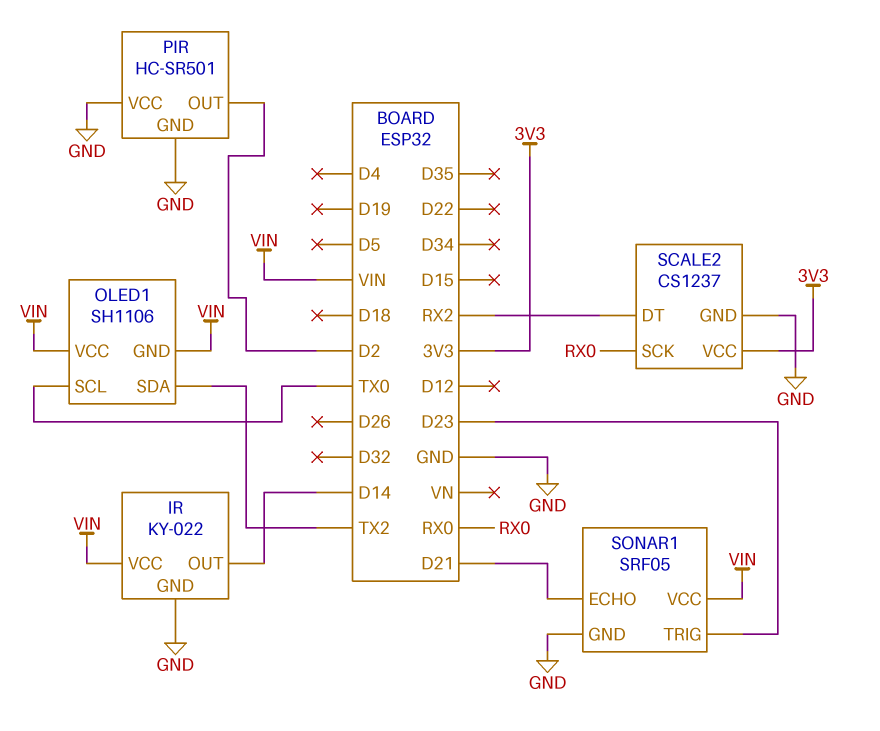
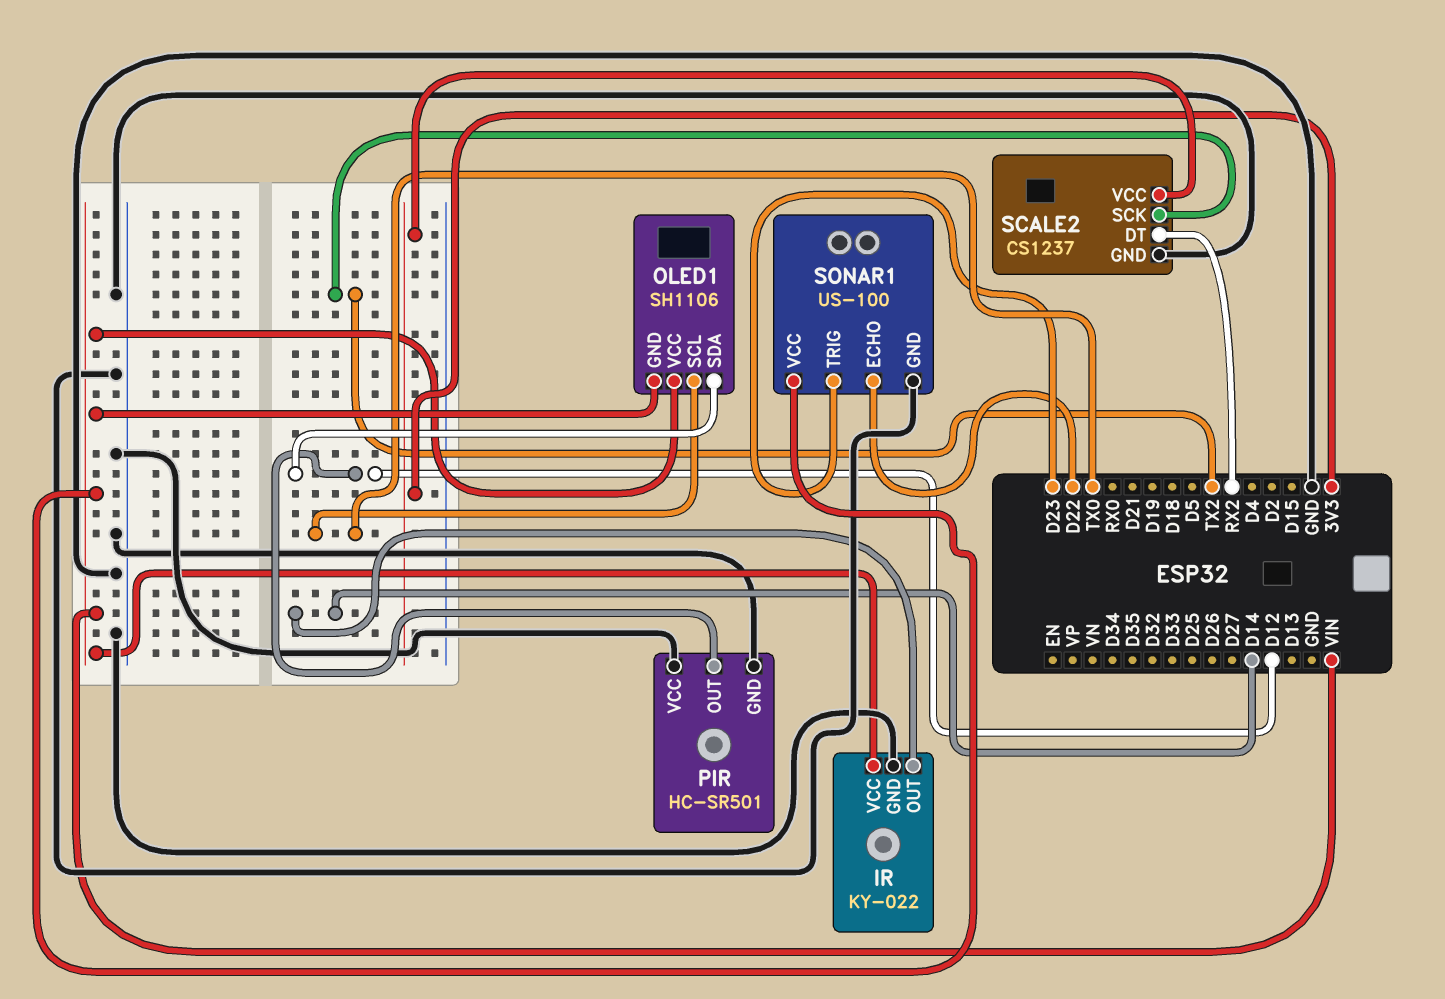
OLED1 pin SDA: TX2 -> D12
PIR pin OUT: D2 -> D12
SCALE2 pin SCK: RX0 -> TX2
SONAR1: SRF05 -> US-100
SONAR1 pin ECHO: D21 -> D22

